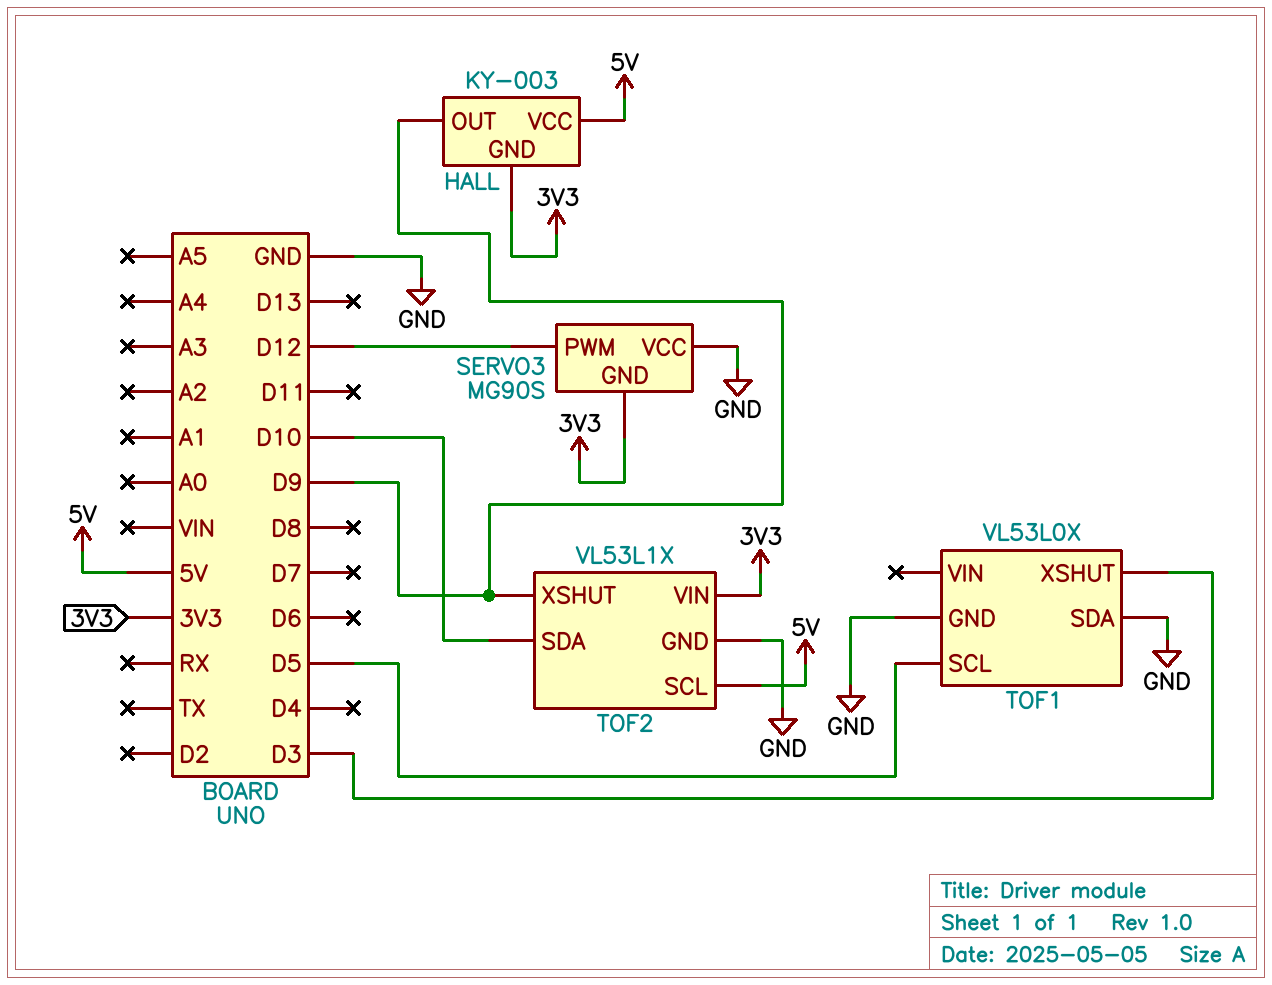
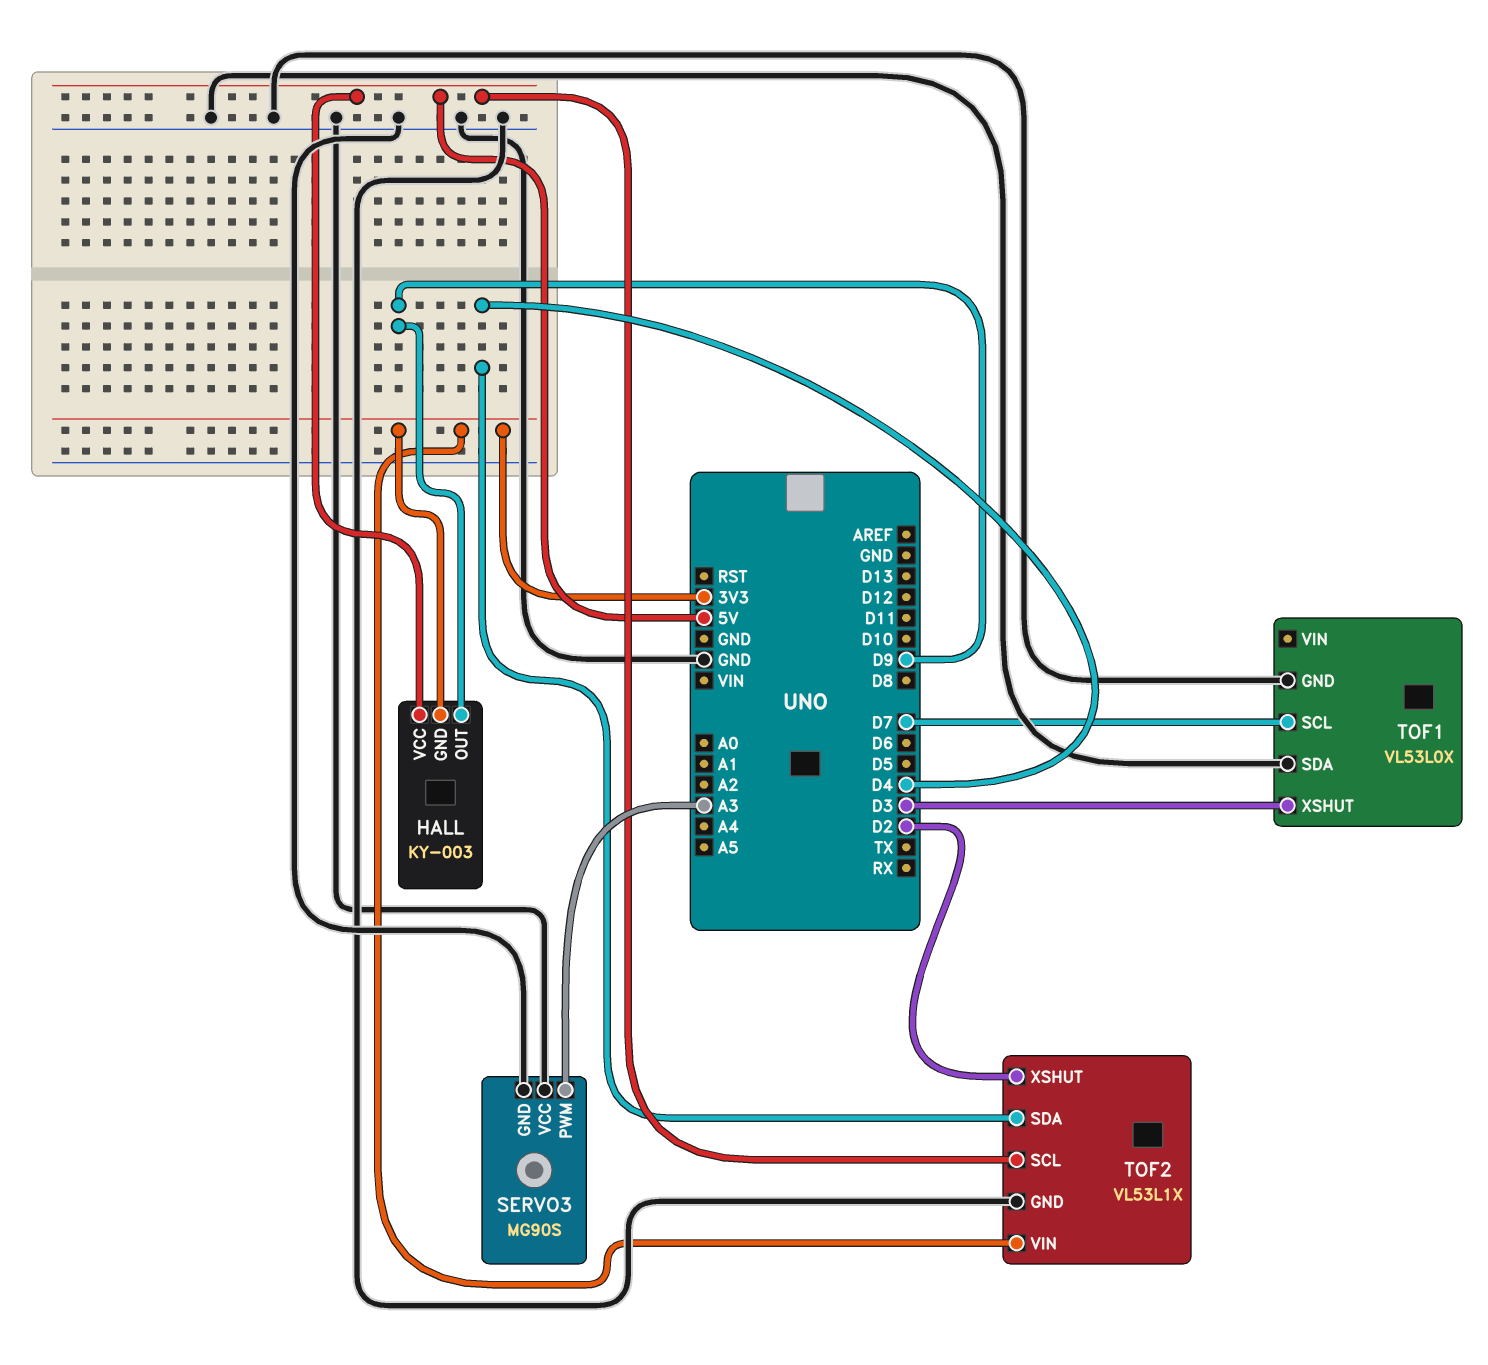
SERVO3 pin GND: 3V3 -> GND
SERVO3 pin PWM: D12 -> A3
TOF1 pin SCL: D5 -> D7
TOF2 pin SDA: D10 -> D4
TOF2 pin XSHUT: D9 -> D2

